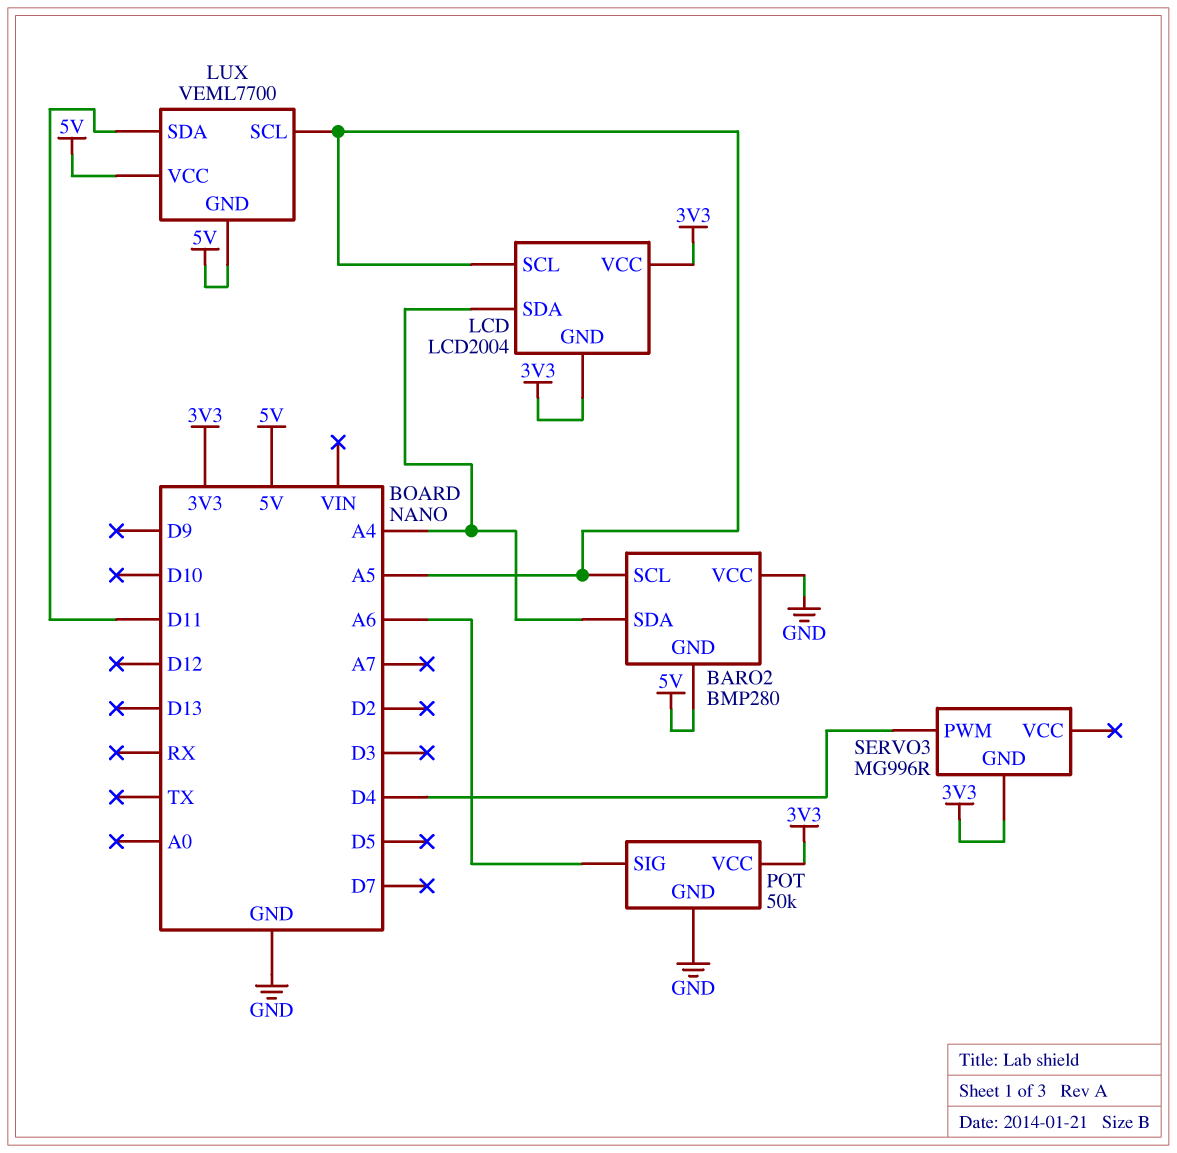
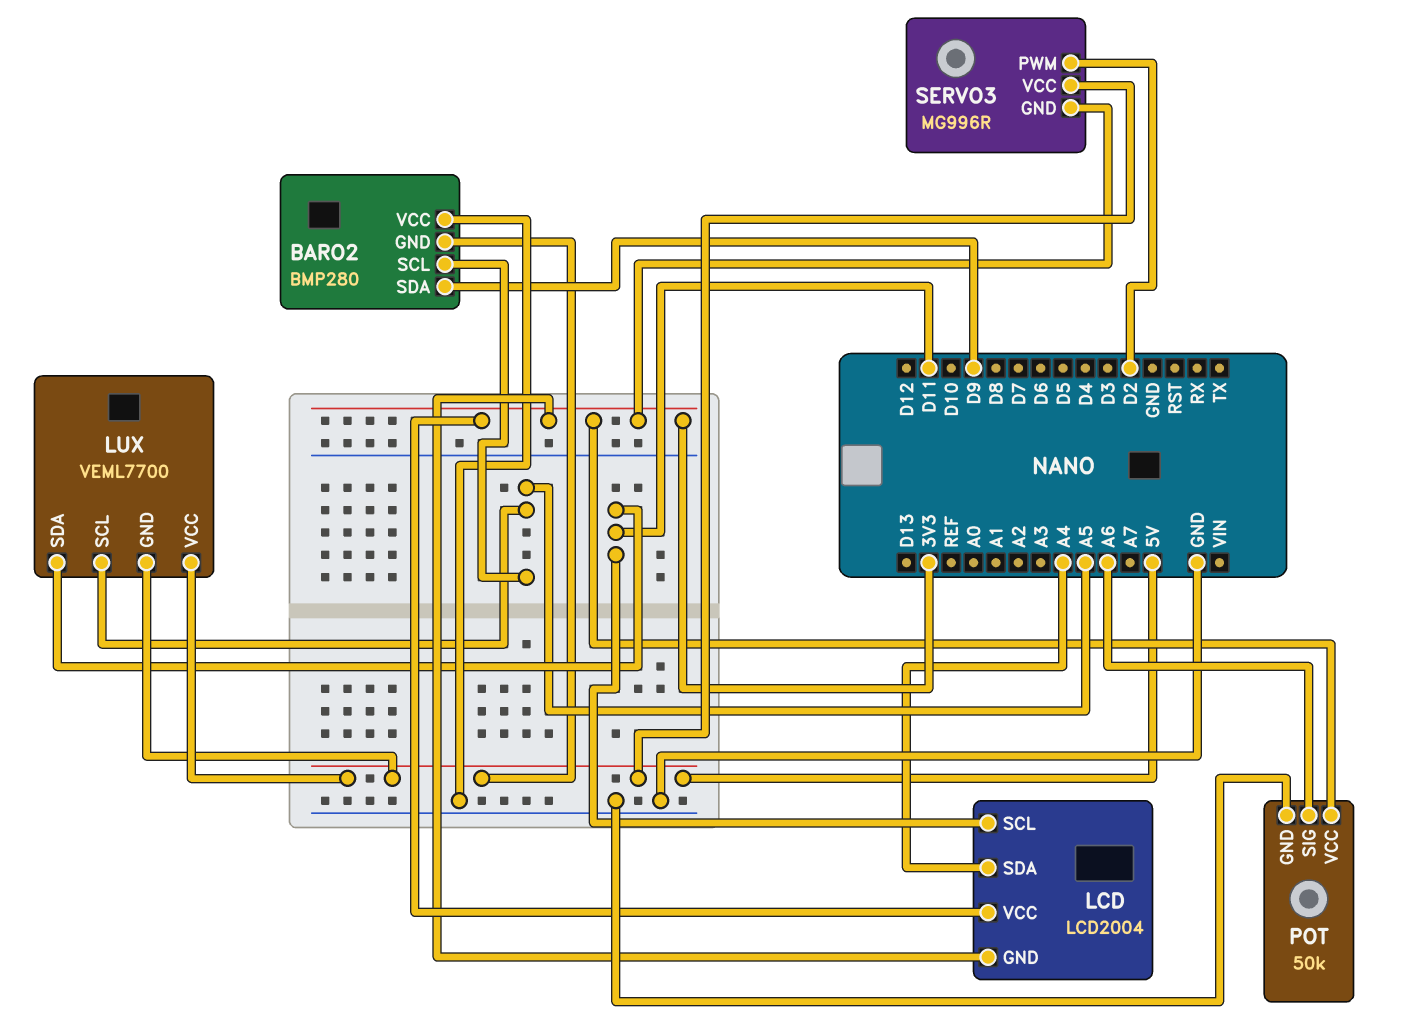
BARO2 pin SDA: A4 -> D9
LCD pin SCL: A5 -> D11
SERVO3 pin PWM: D4 -> D2
SERVO3 pin VCC: none -> 5V

